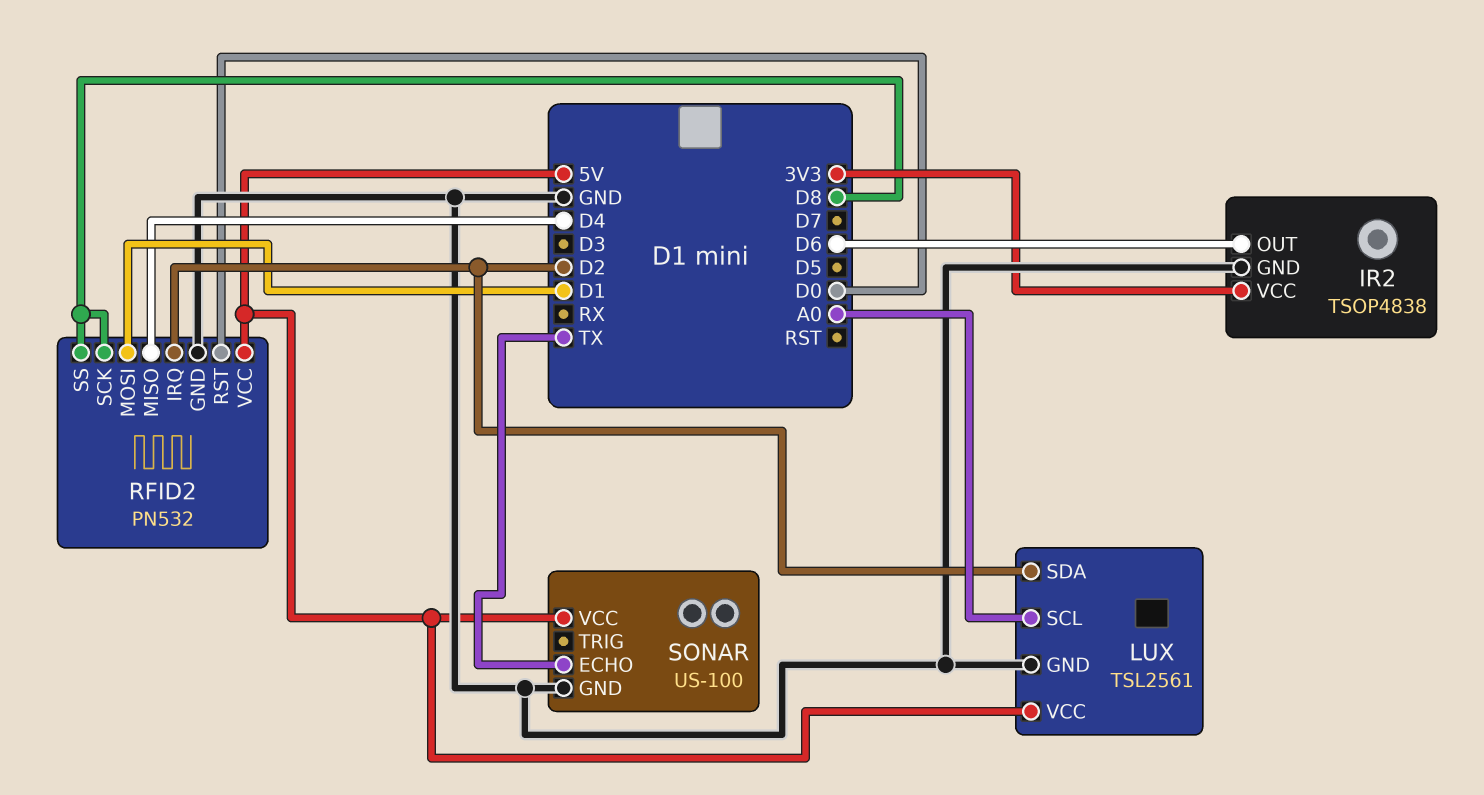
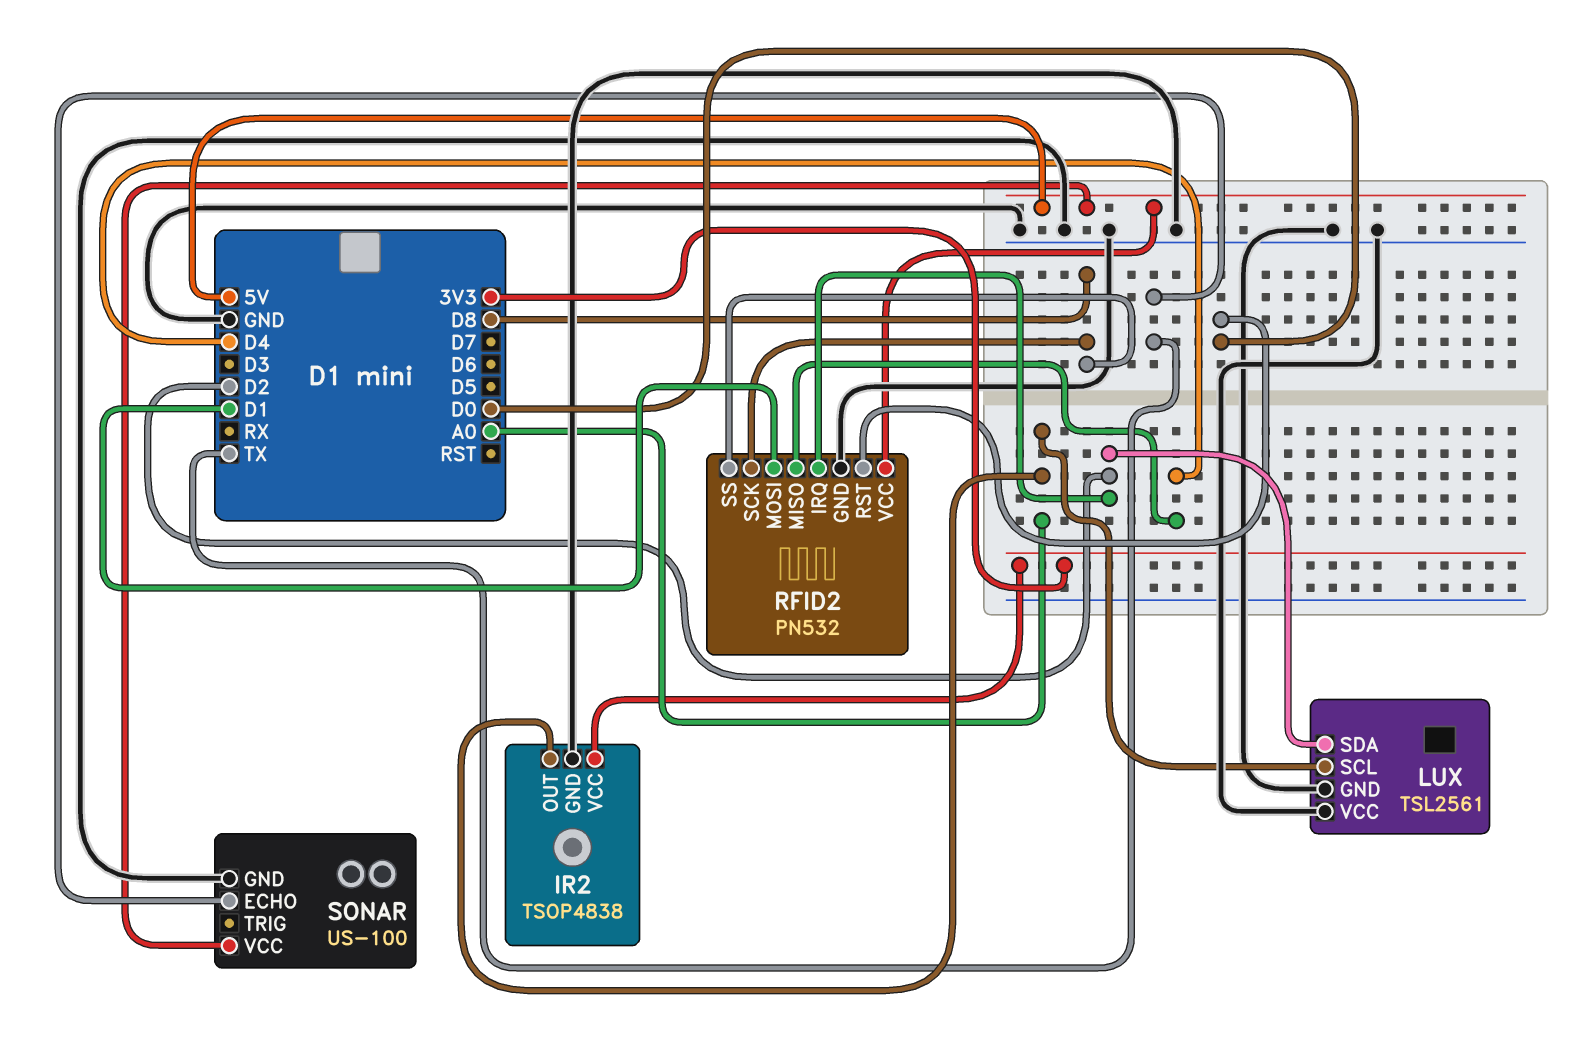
IR2 pin OUT: D6 -> A0
LUX pin VCC: 5V -> GND

